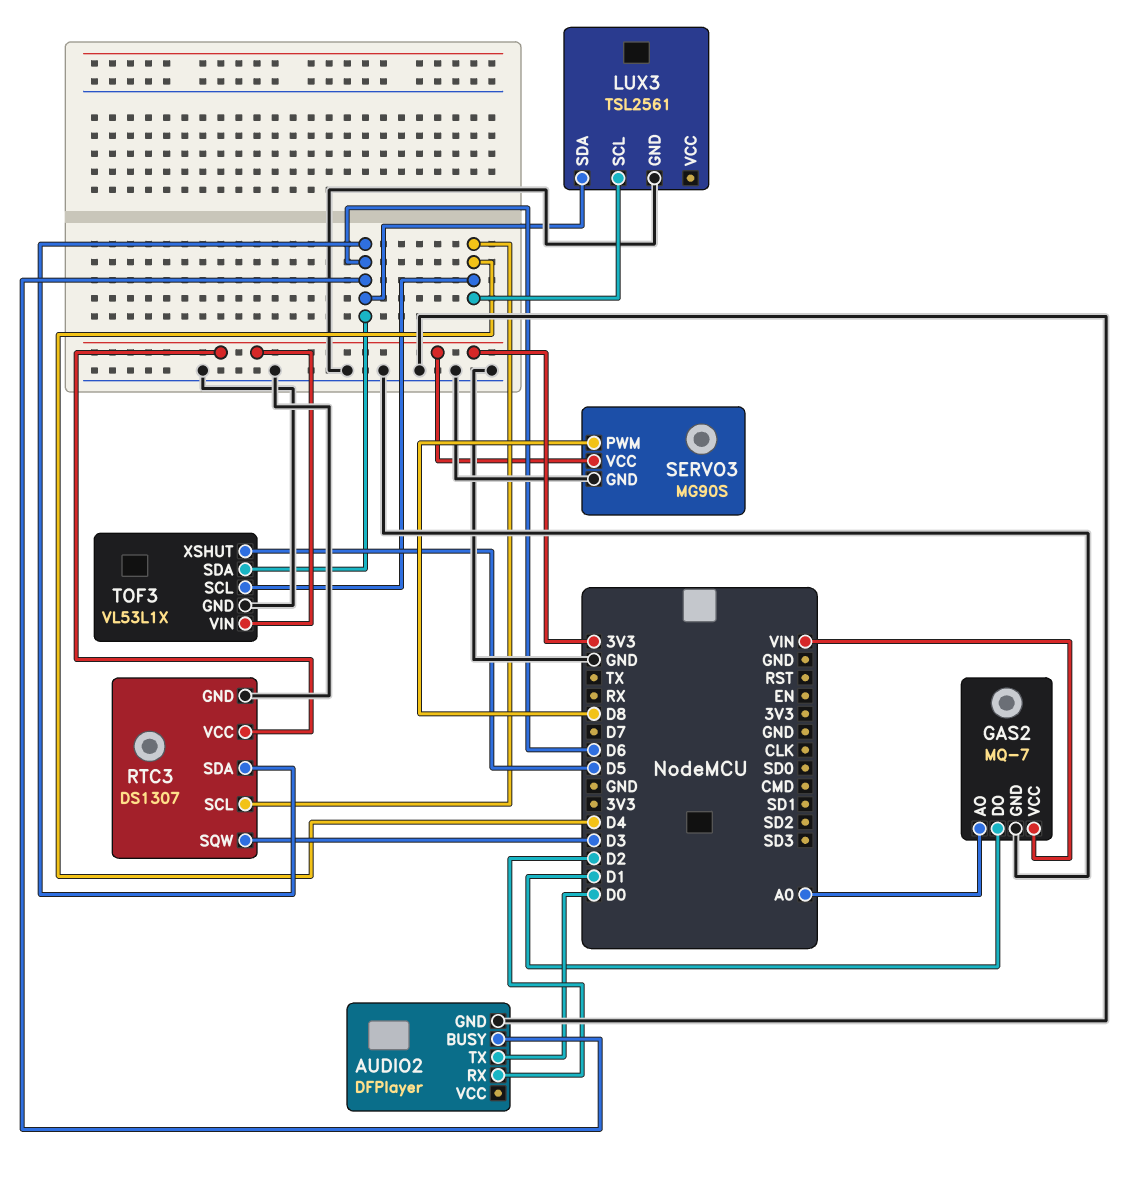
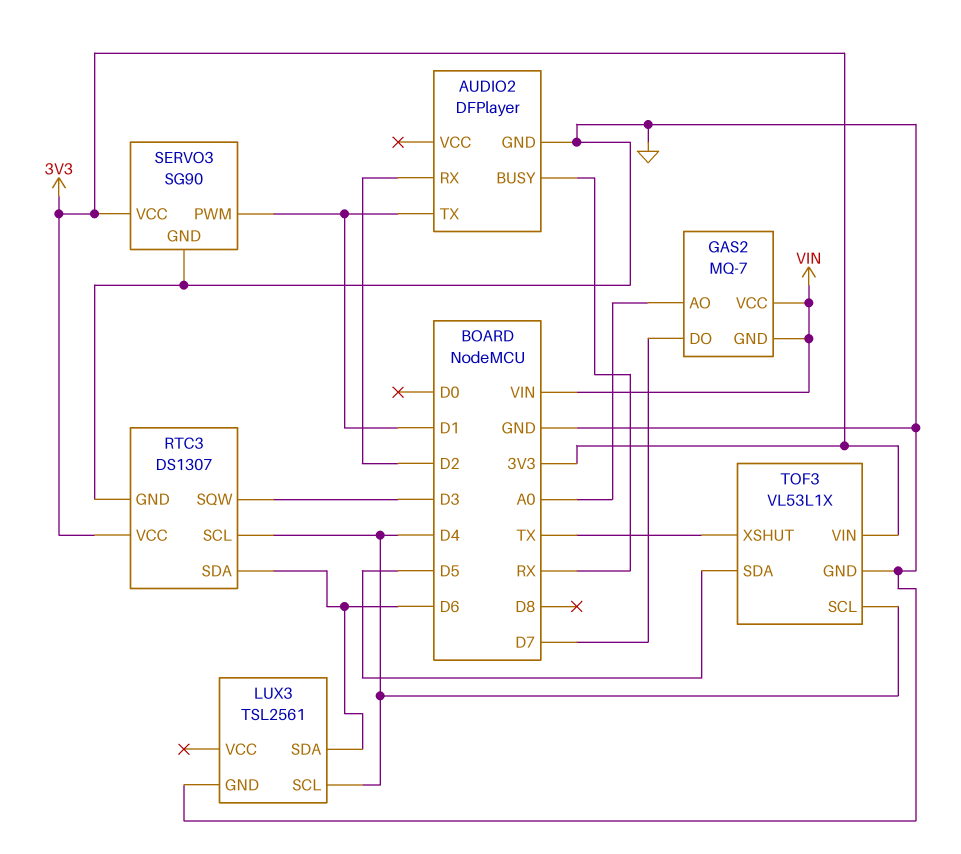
AUDIO2 pin BUSY: D6 -> RX
AUDIO2 pin TX: D0 -> D1
GAS2 pin DO: D1 -> D7
GAS2 pin GND: GND -> VIN
SERVO3: MG90S -> SG90
SERVO3 pin PWM: D8 -> D1
TOF3 pin SDA: D6 -> D5
TOF3 pin XSHUT: D5 -> TX

